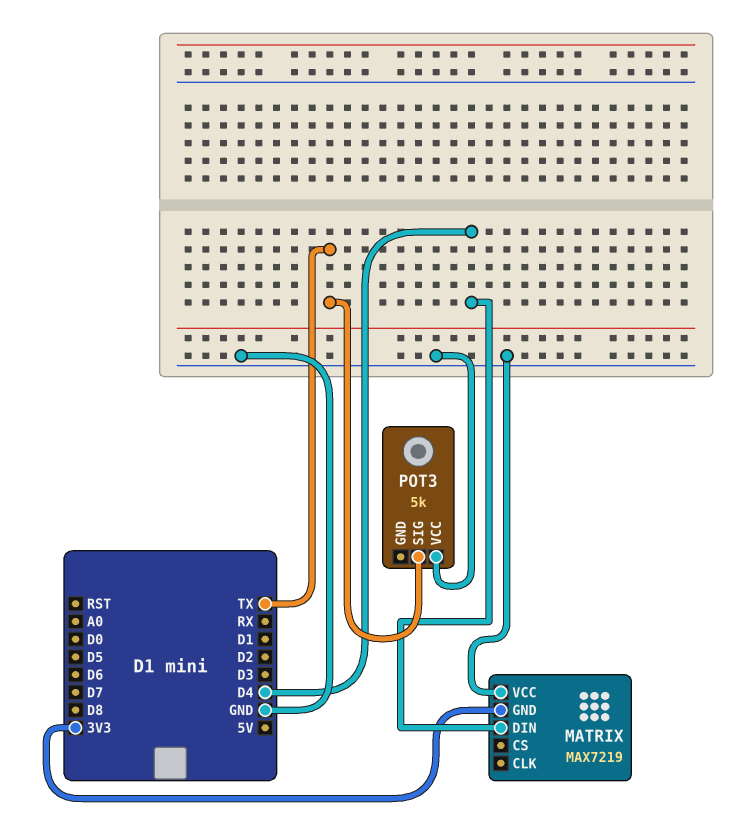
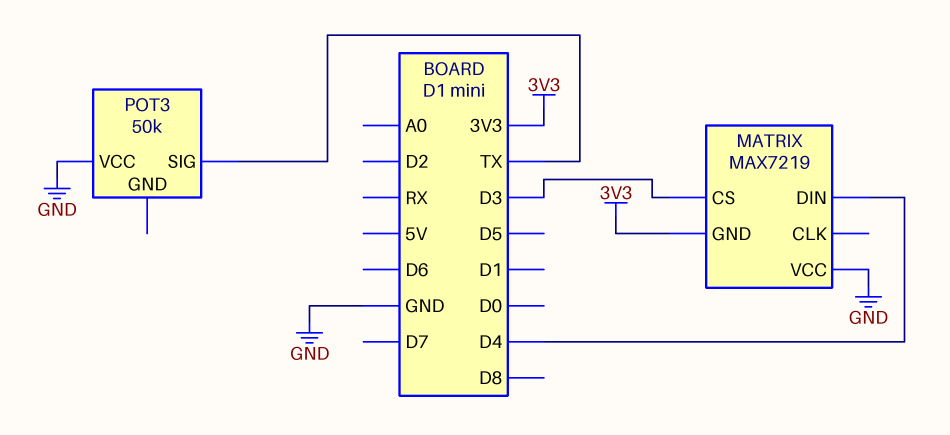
MATRIX pin CS: none -> D3
POT3: 5k -> 50k

